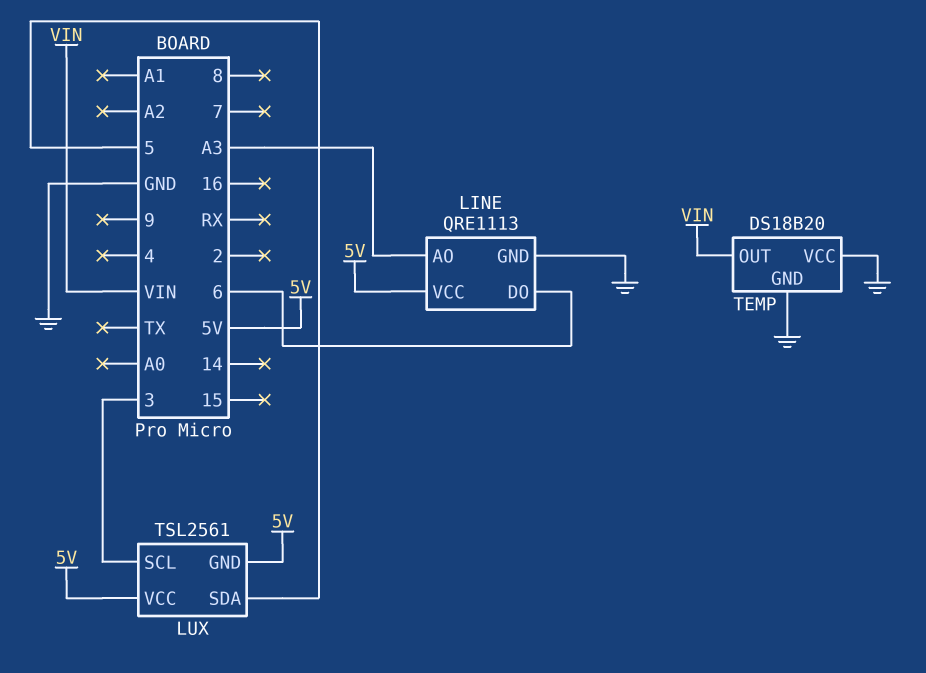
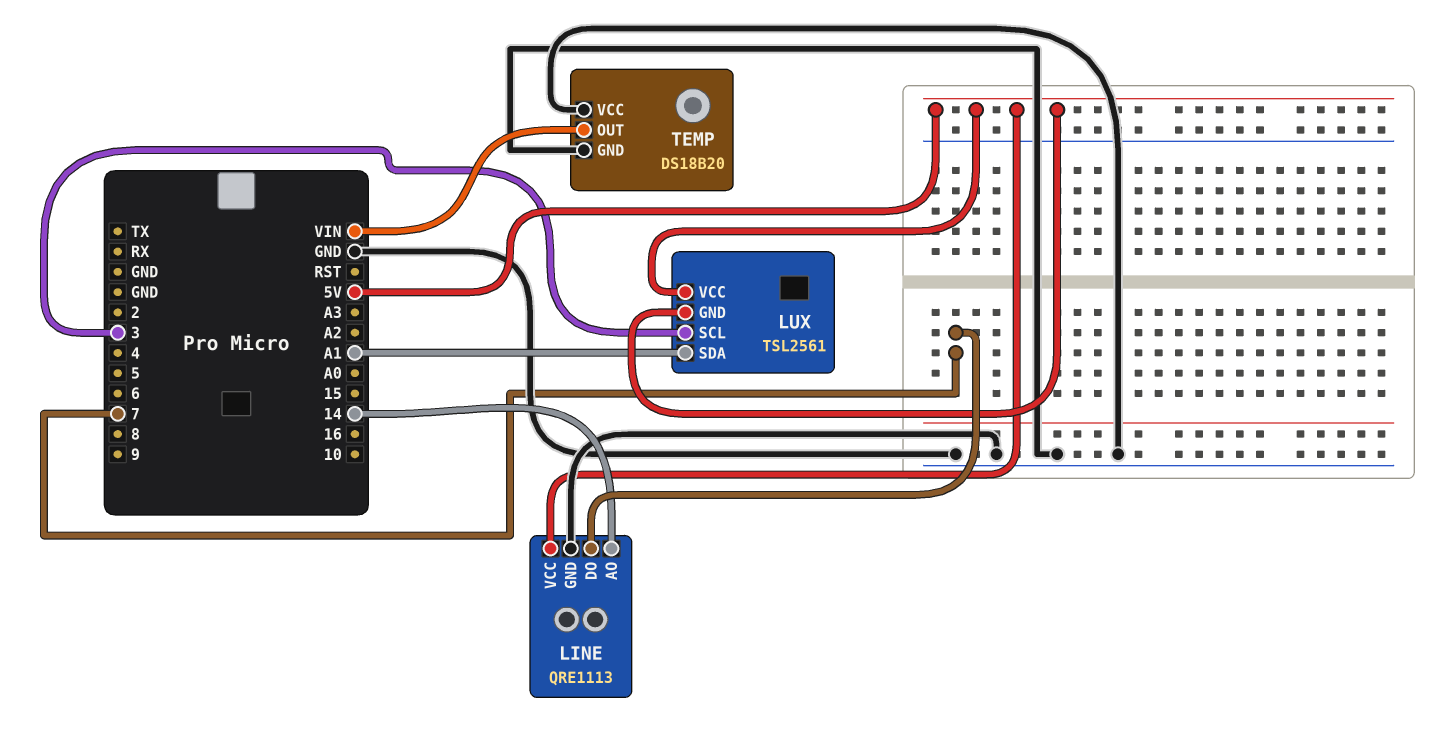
LINE pin AO: A3 -> 14
LINE pin DO: 6 -> 7
LUX pin SDA: 5 -> A1

